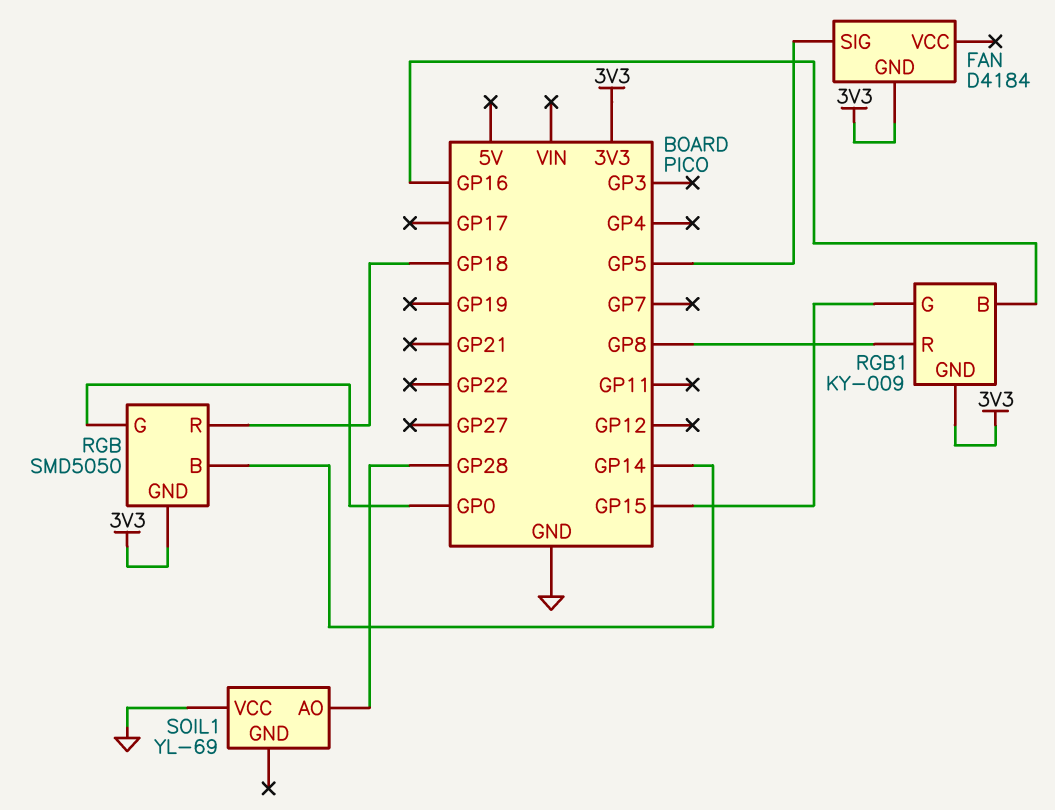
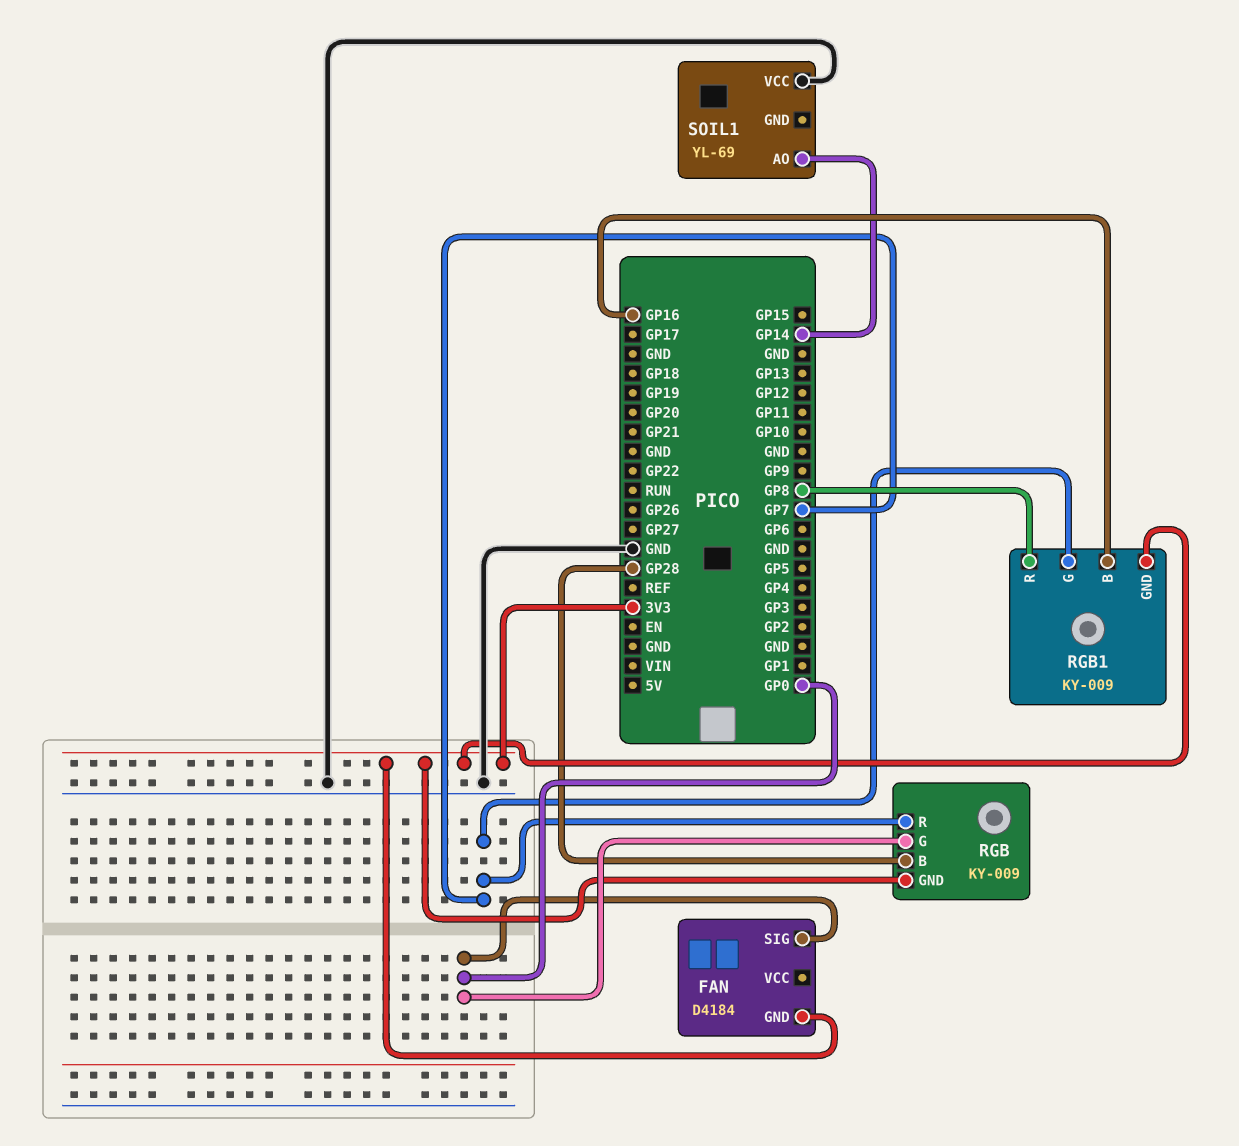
FAN pin SIG: GP5 -> GP0
RGB: SMD5050 -> KY-009
RGB pin B: GP14 -> GP28
RGB pin R: GP18 -> GP7
RGB1 pin G: GP15 -> GP7
SOIL1 pin AO: GP28 -> GP14

